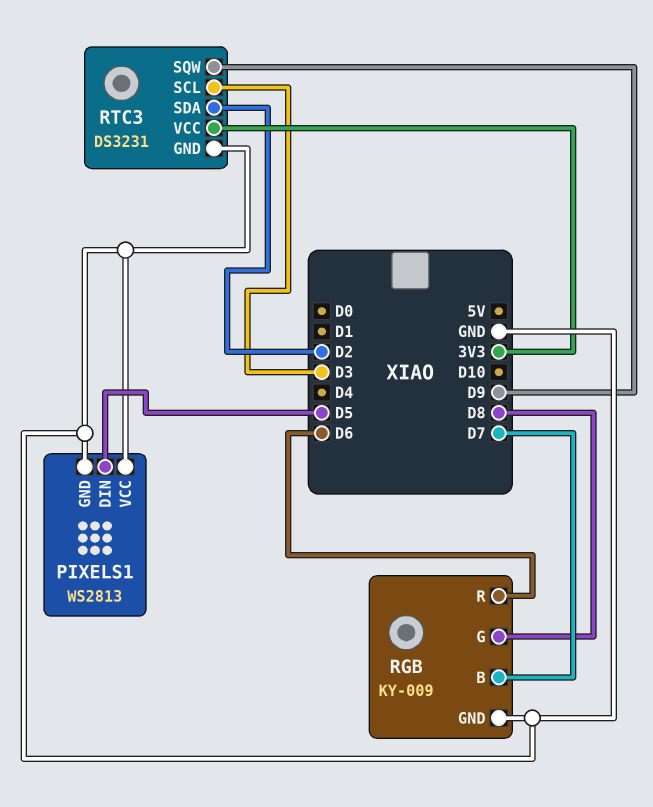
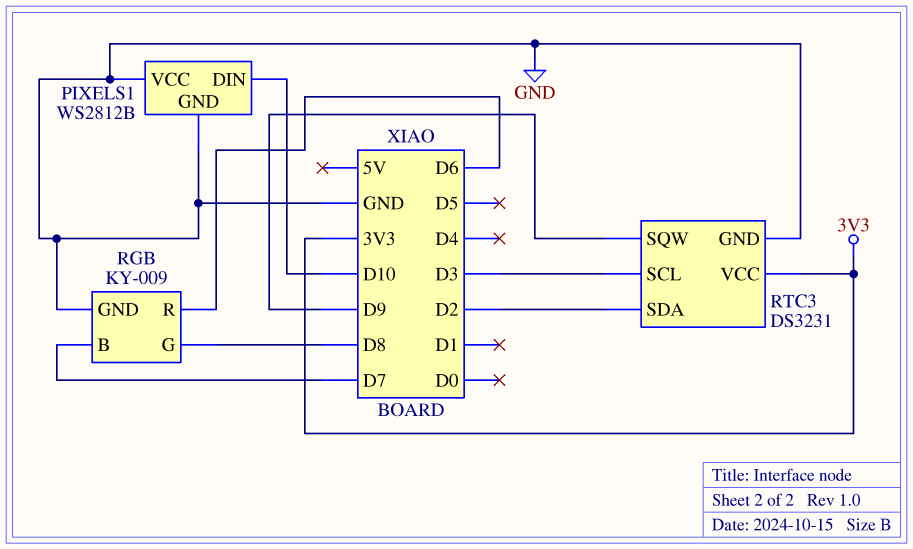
PIXELS1: WS2813 -> WS2812B
PIXELS1 pin DIN: D5 -> D10

